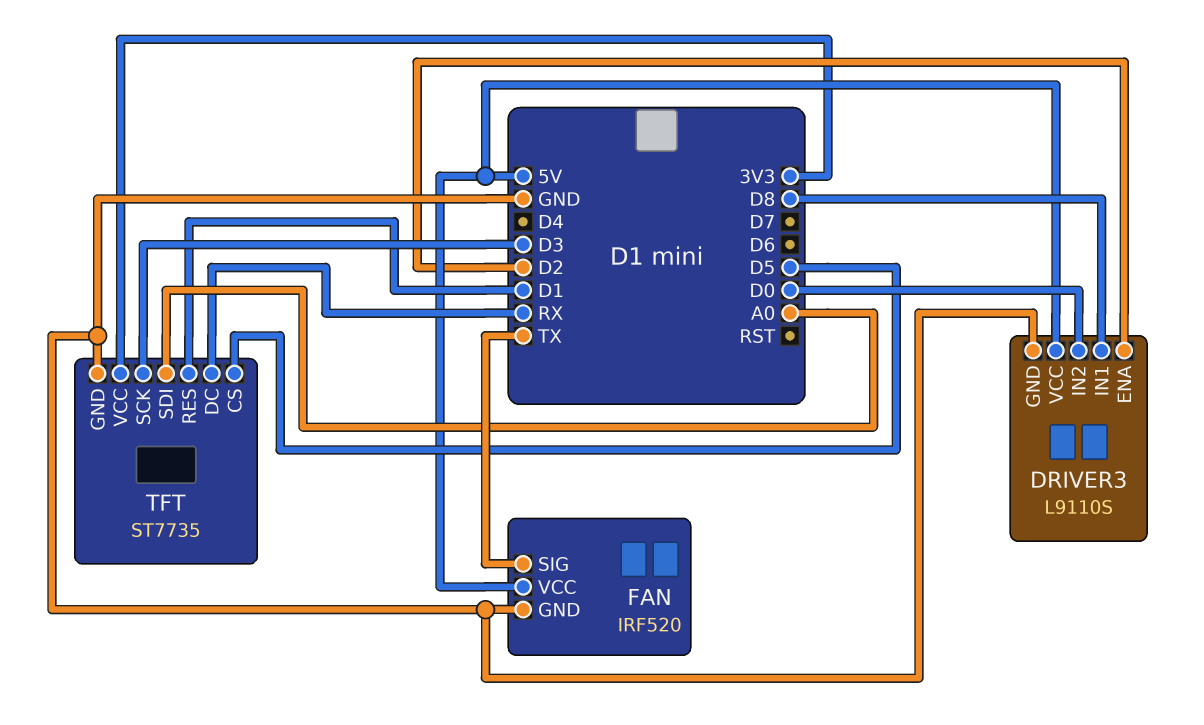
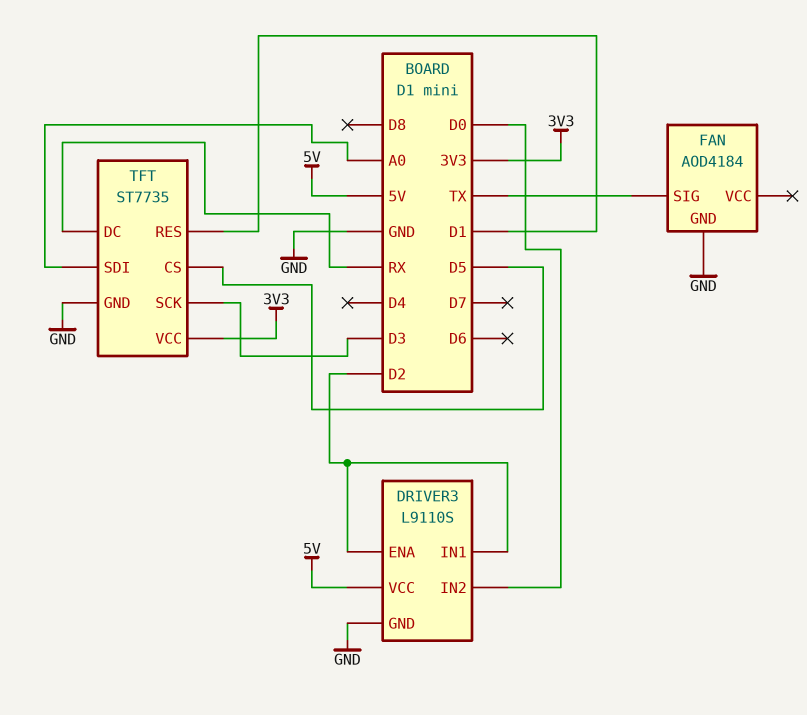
DRIVER3 pin IN1: D8 -> D2
FAN: IRF520 -> AOD4184
FAN pin VCC: 5V -> none

